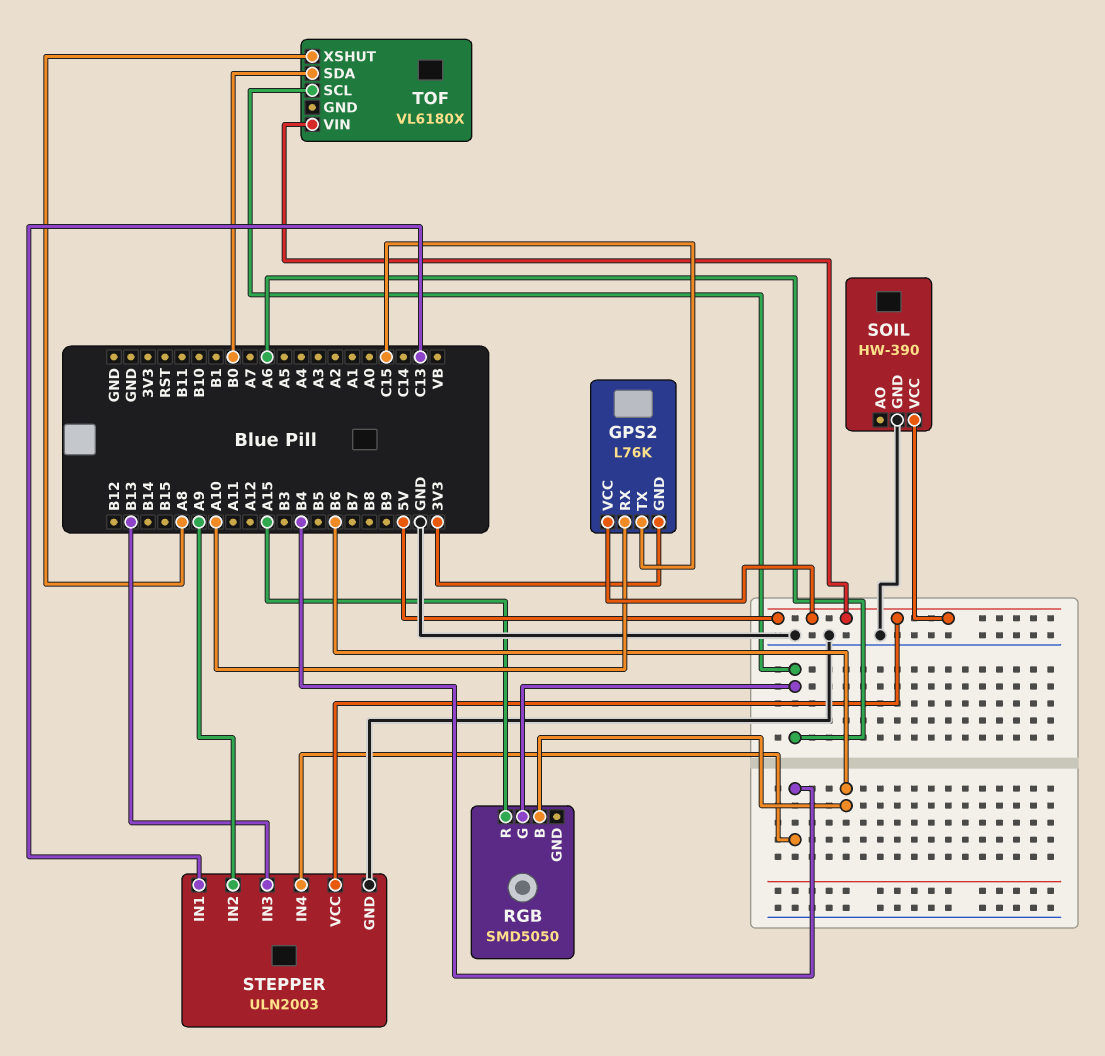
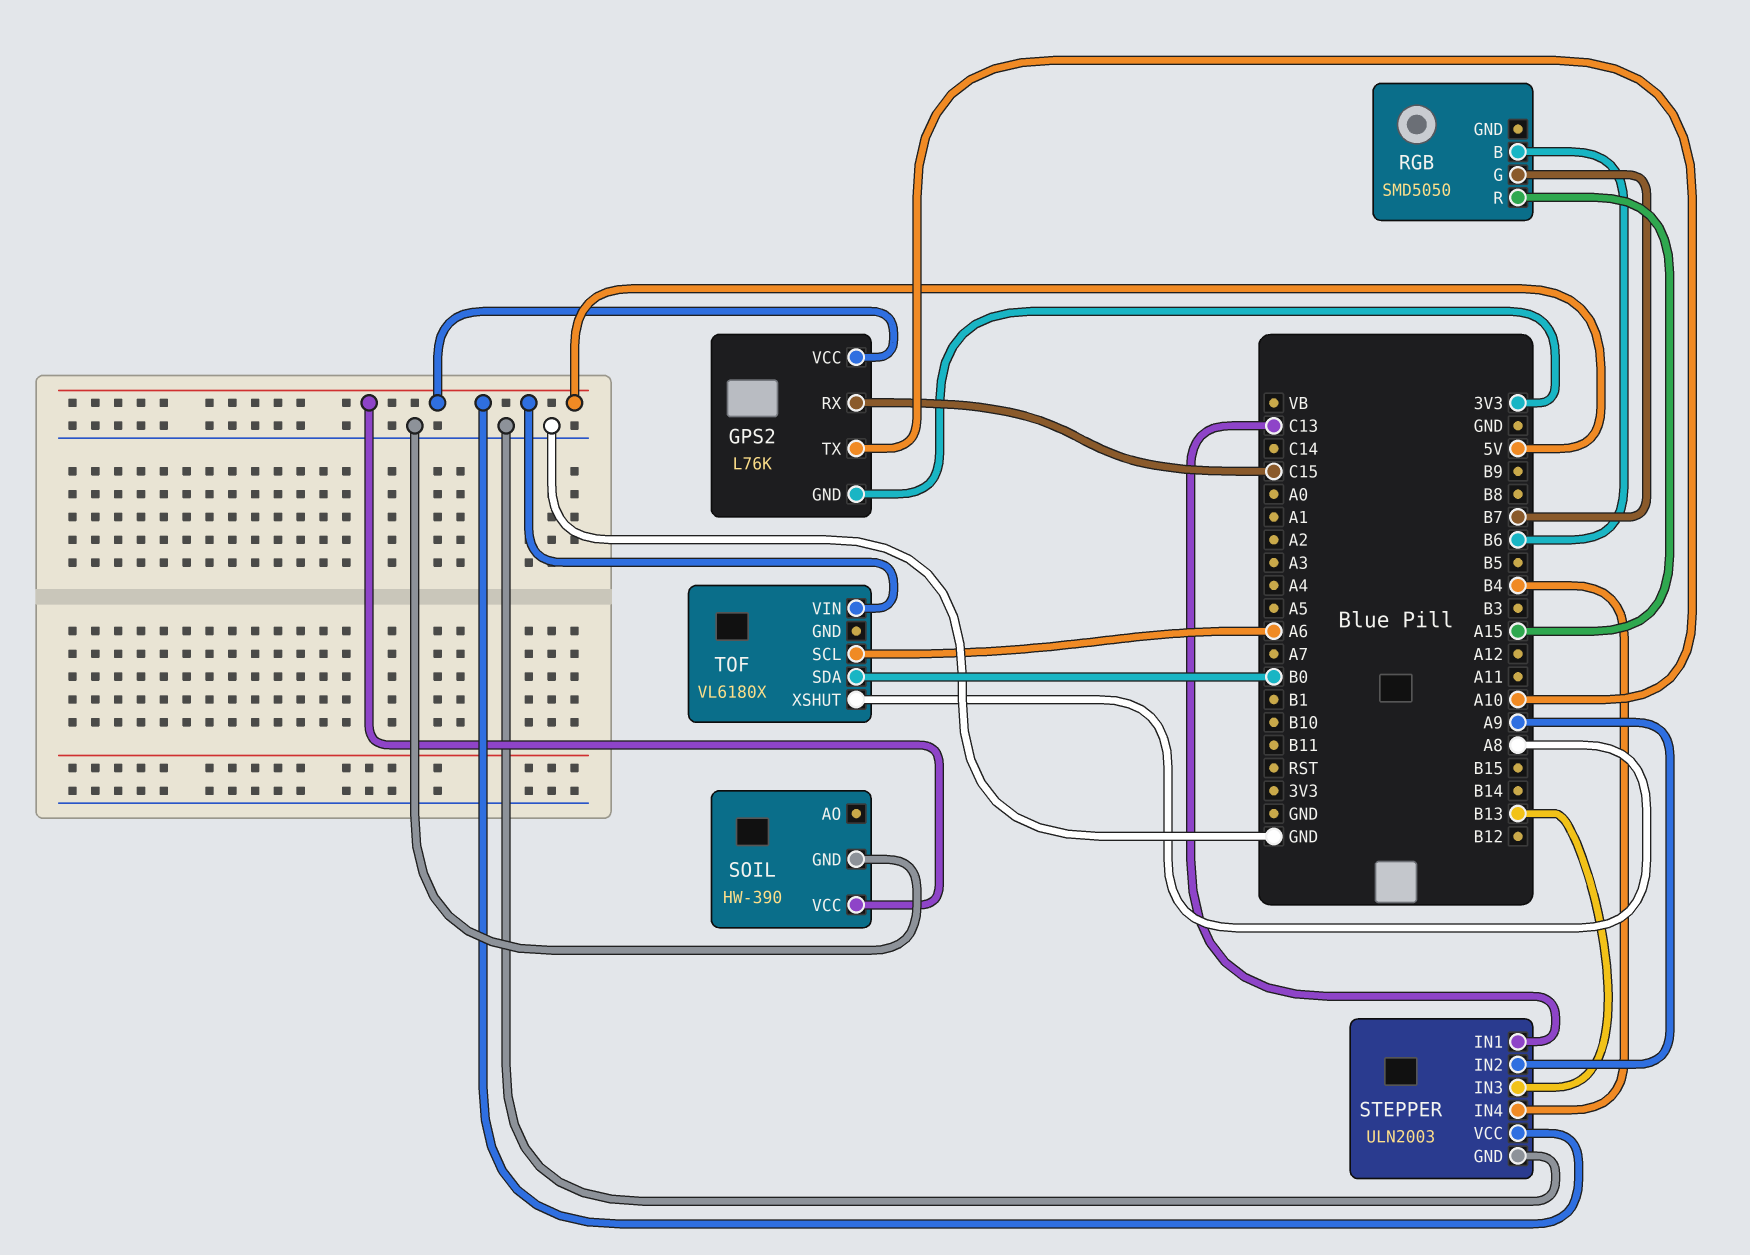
GPS2 pin RX: A10 -> C15
GPS2 pin TX: C15 -> A10
RGB pin G: A6 -> B7

